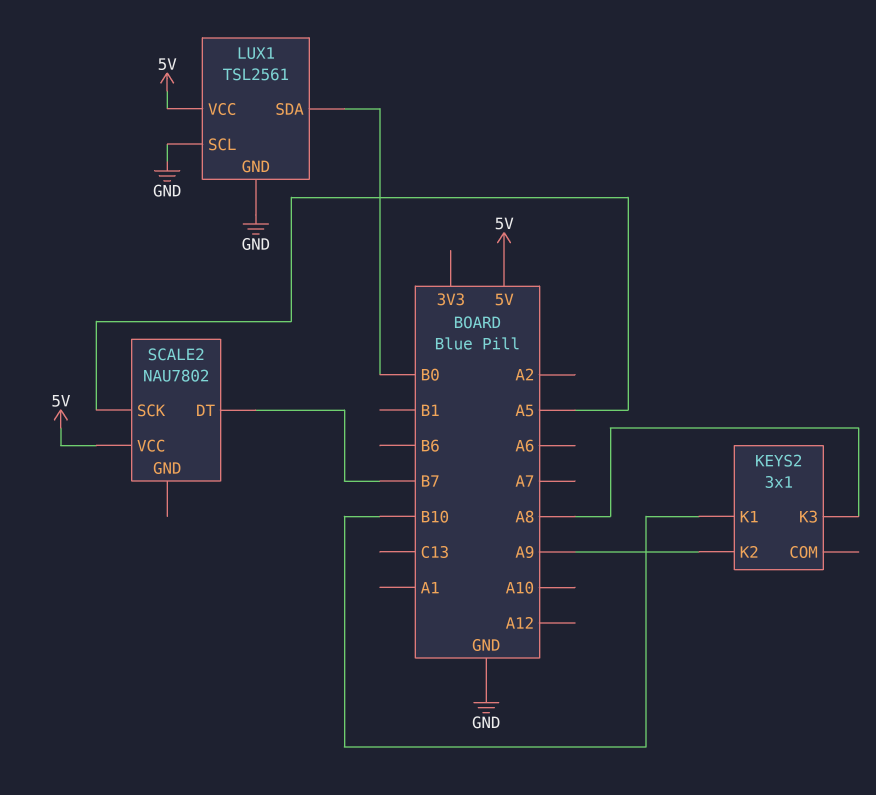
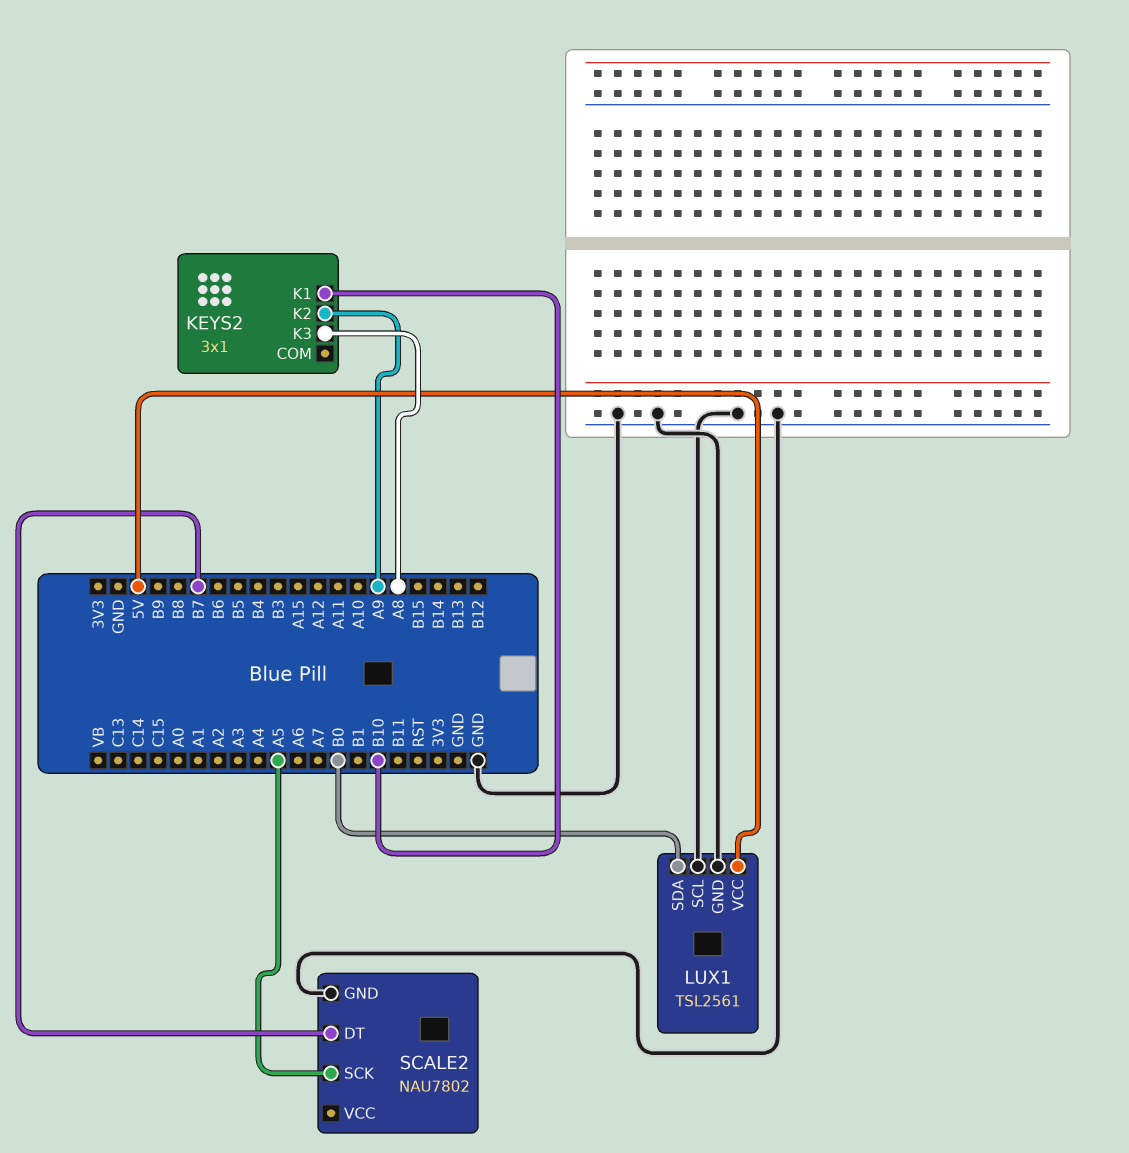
SCALE2 pin GND: none -> GND
SCALE2 pin VCC: 5V -> none

